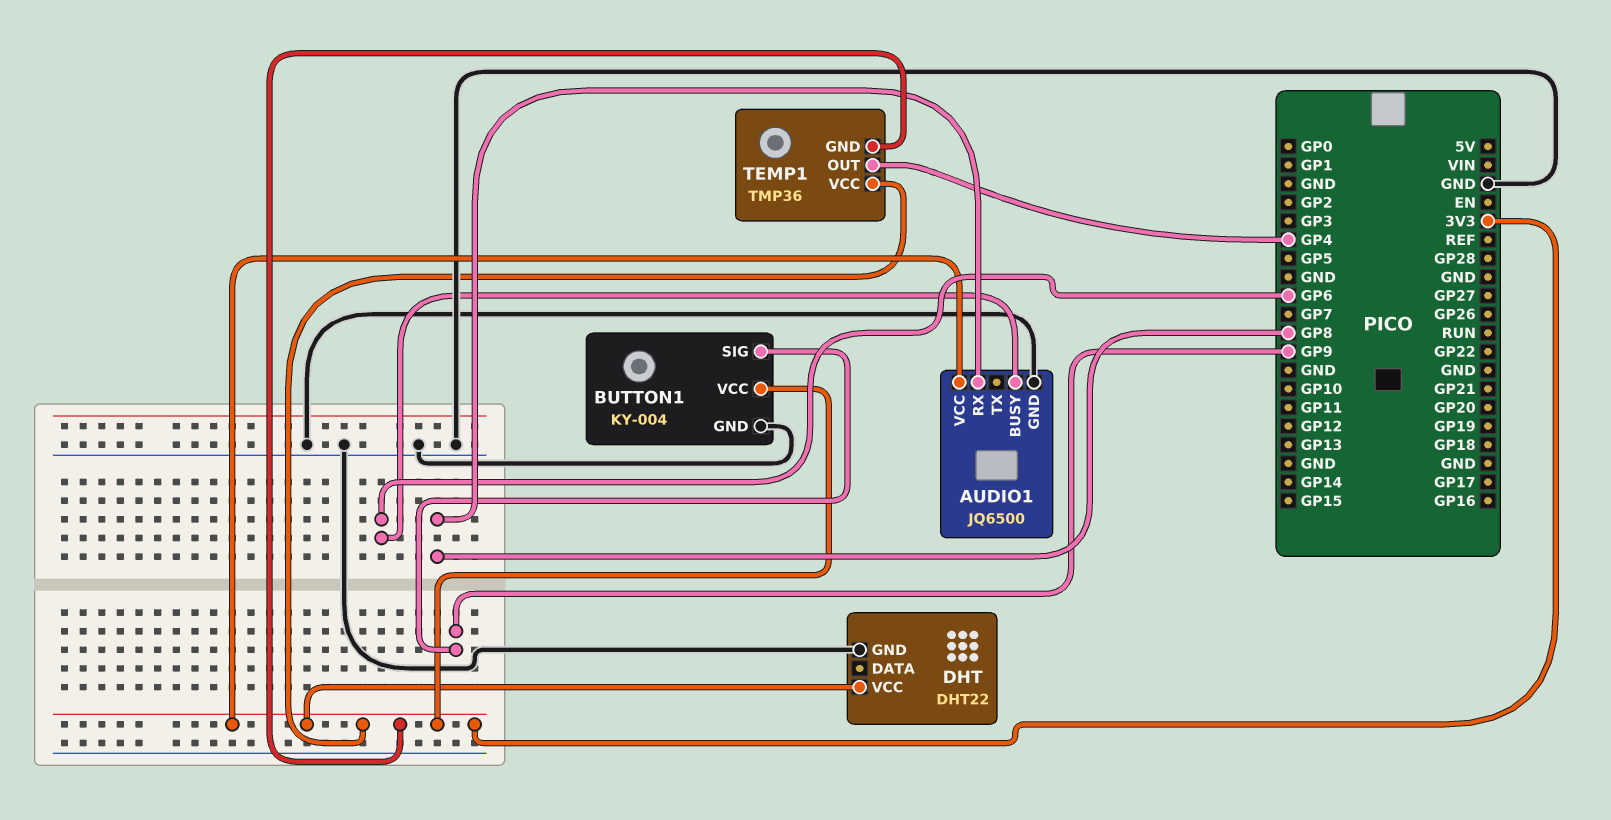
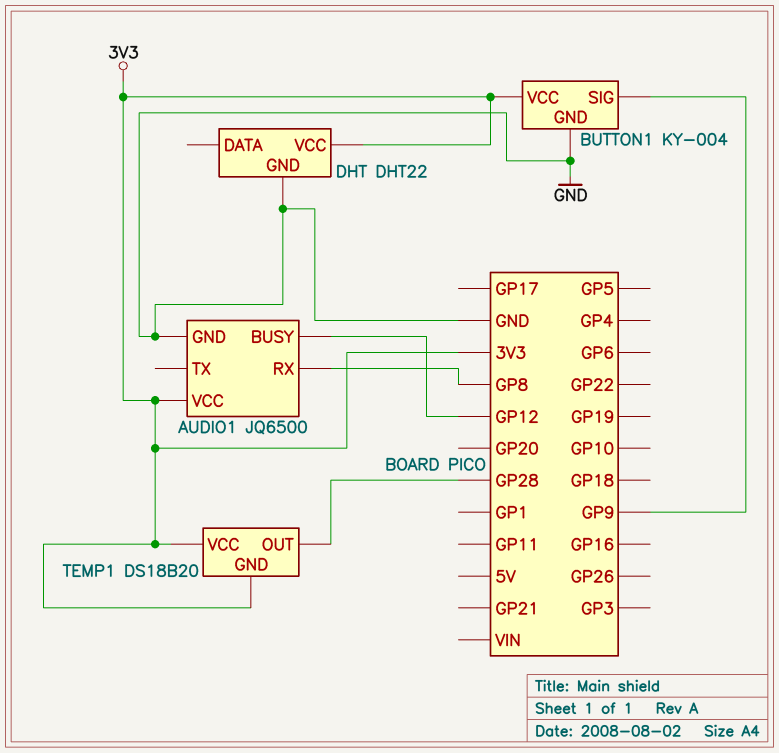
AUDIO1 pin BUSY: GP6 -> GP12
TEMP1: TMP36 -> DS18B20
TEMP1 pin OUT: GP4 -> GP28

